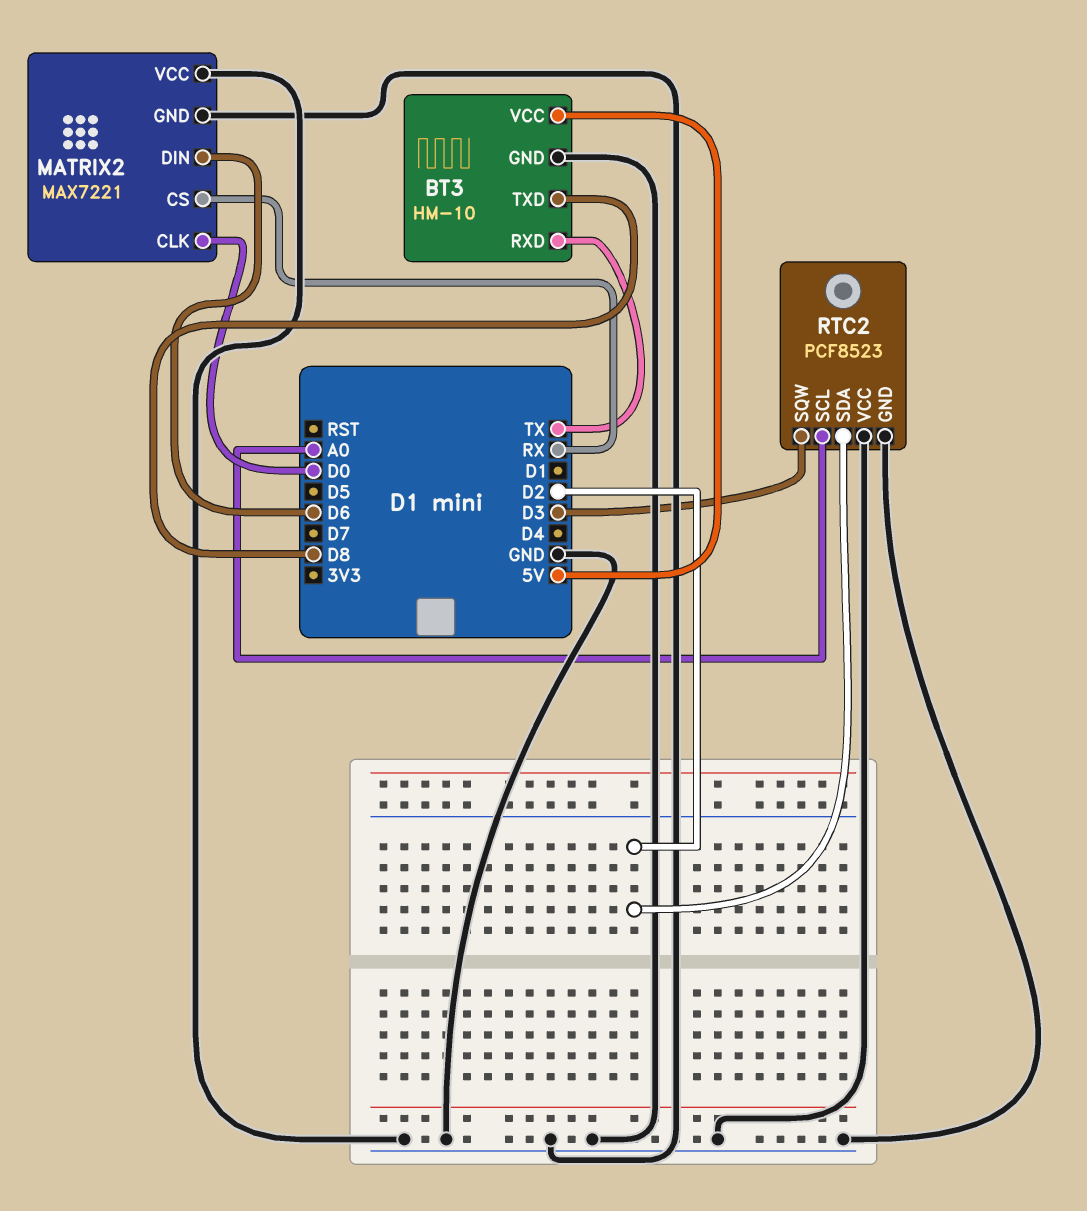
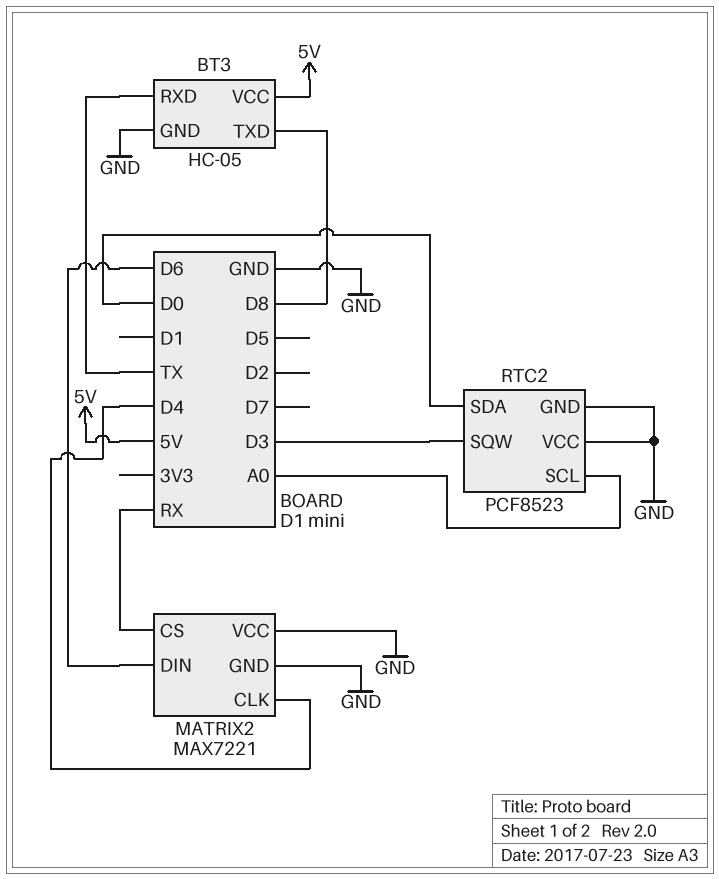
BT3: HM-10 -> HC-05
MATRIX2 pin CLK: D0 -> D4
RTC2 pin SDA: D2 -> D0

